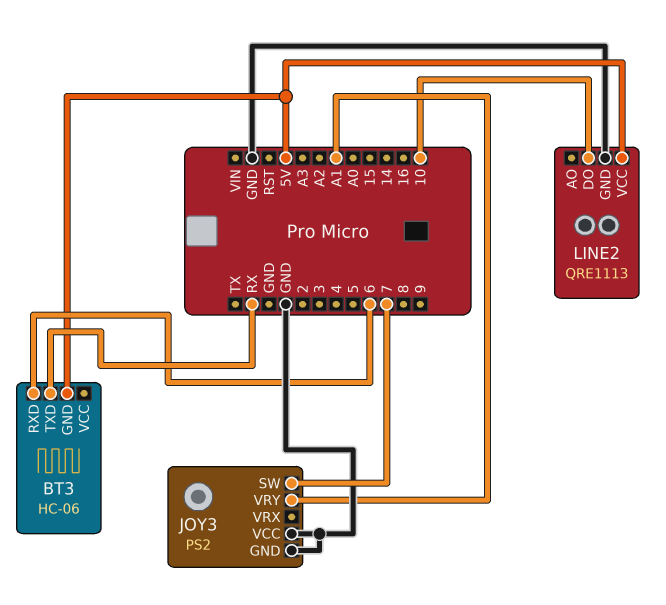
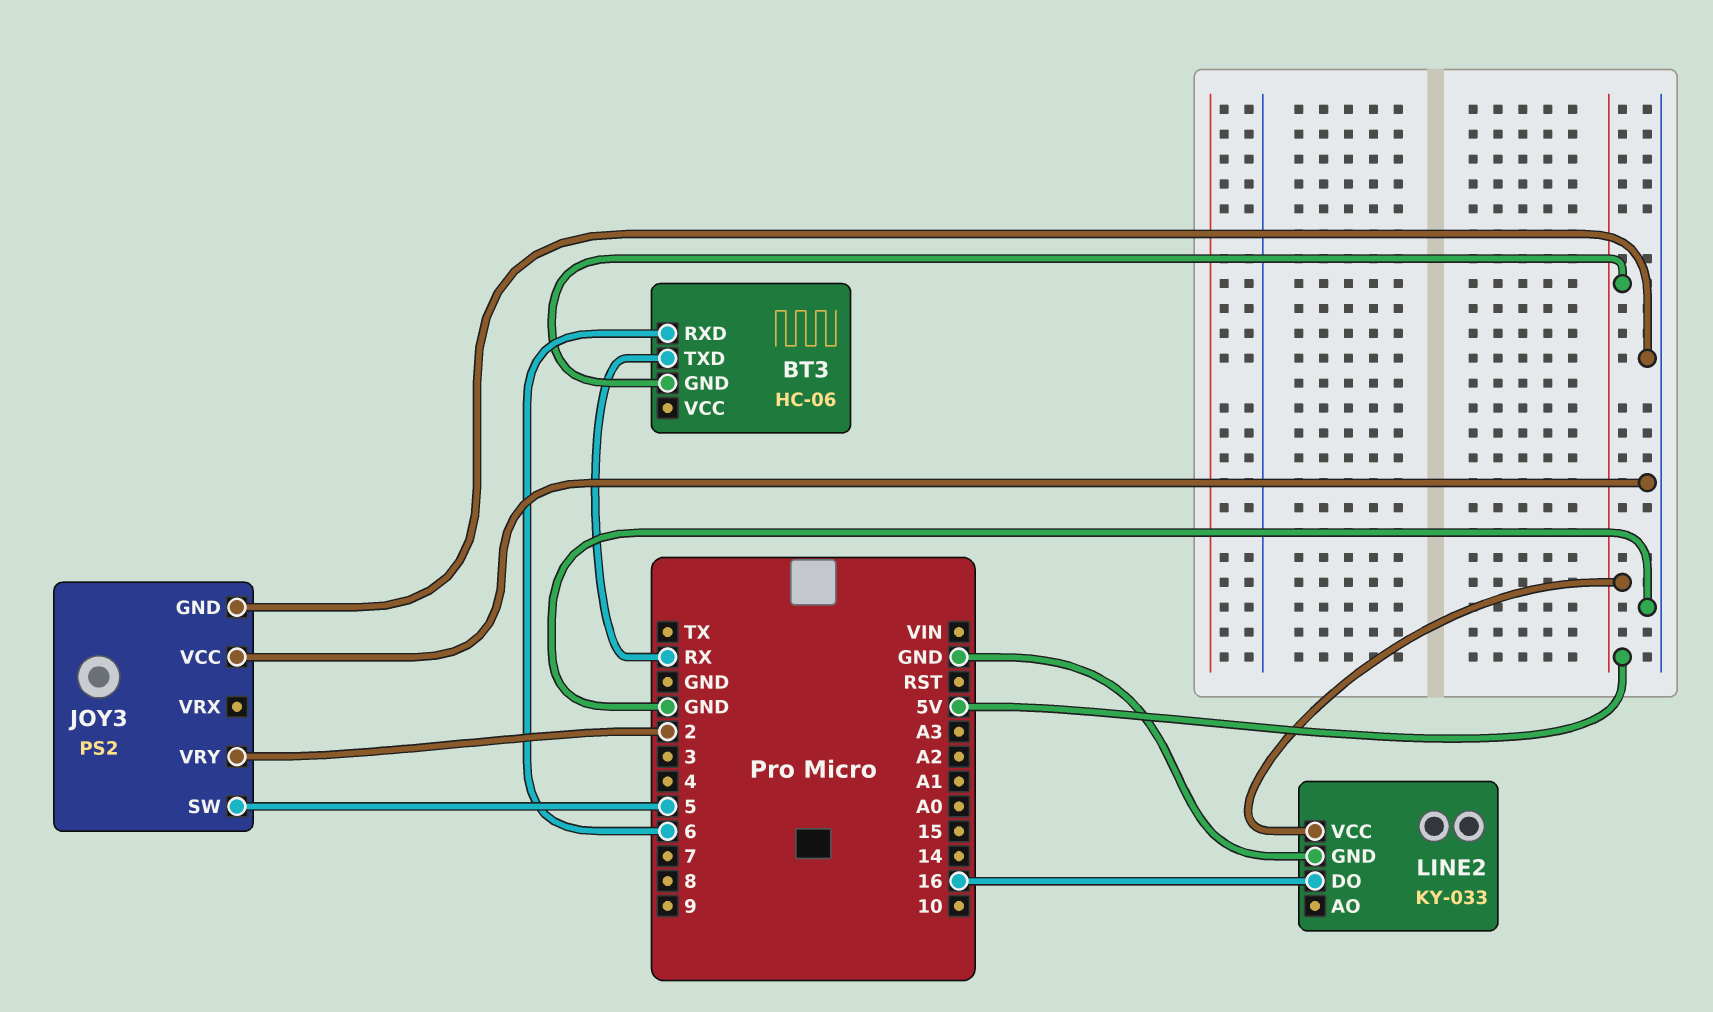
JOY3 pin SW: 7 -> 5
JOY3 pin VRY: A1 -> 2
LINE2: QRE1113 -> KY-033
LINE2 pin DO: 10 -> 16

